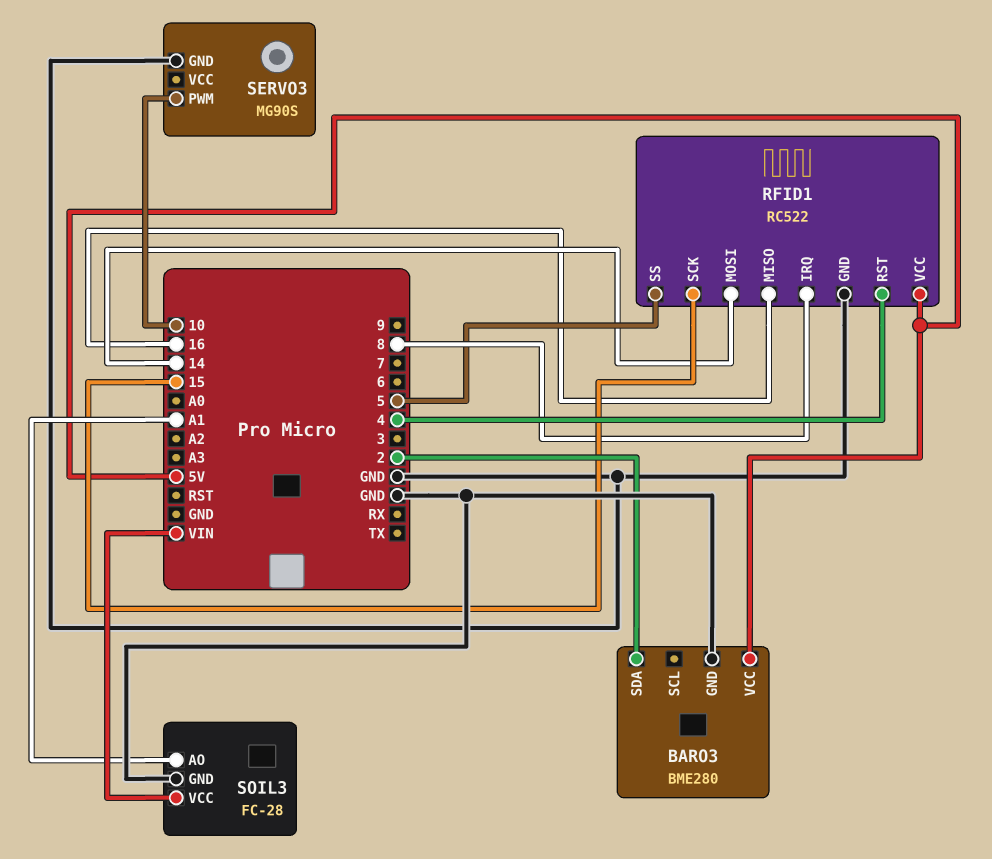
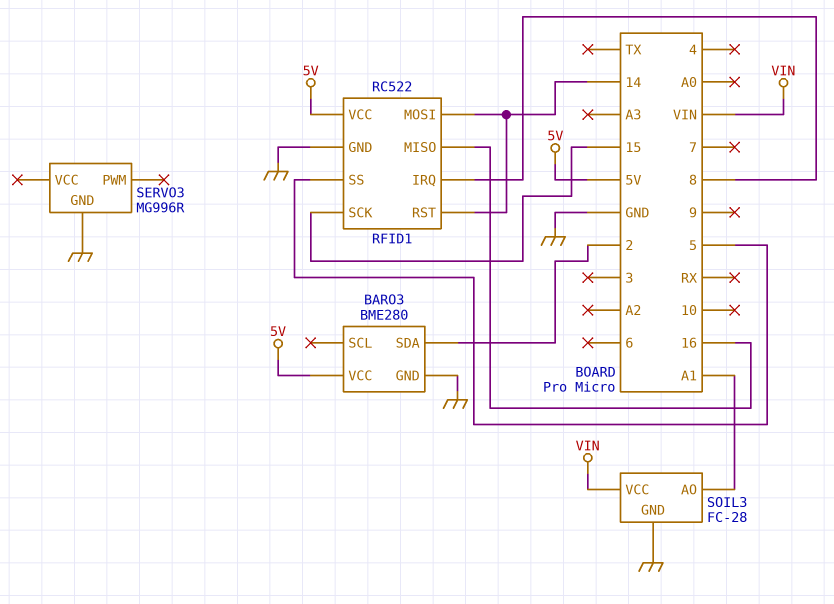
RFID1 pin RST: 4 -> 14
SERVO3: MG90S -> MG996R
SERVO3 pin PWM: 10 -> none

